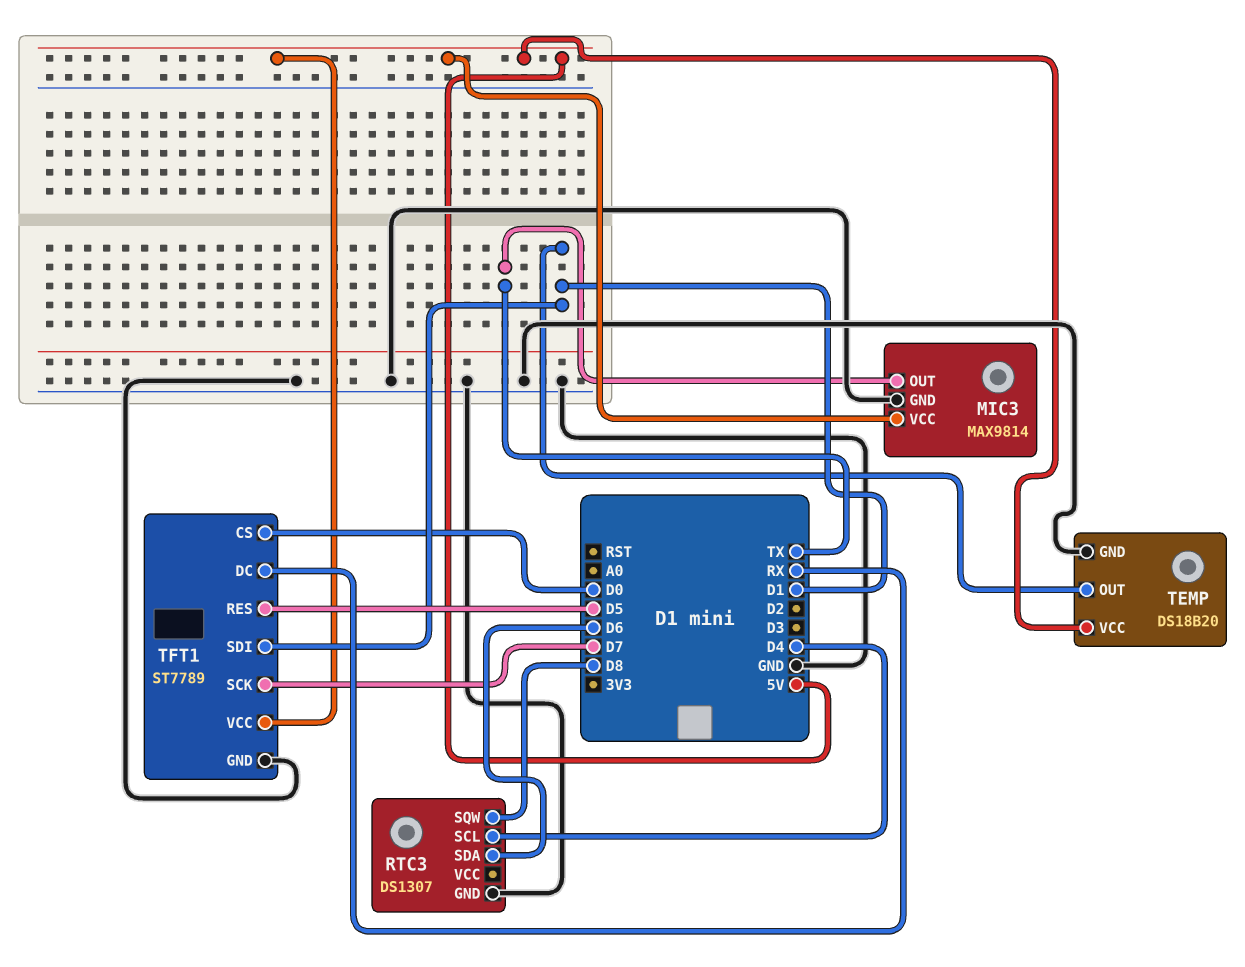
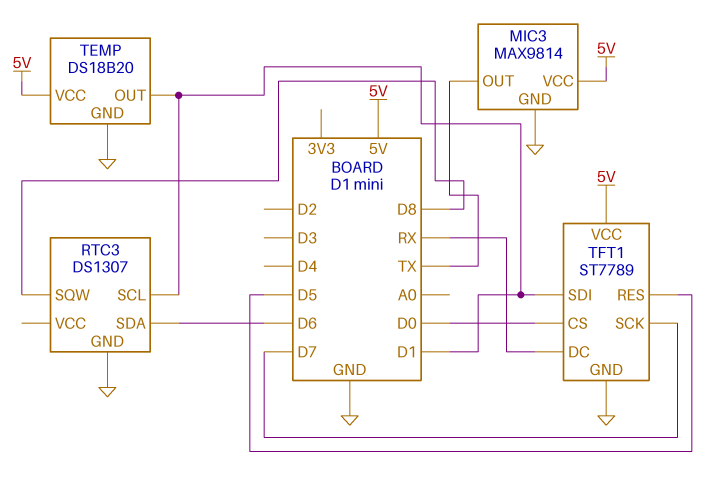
RTC3 pin SCL: D4 -> D1

